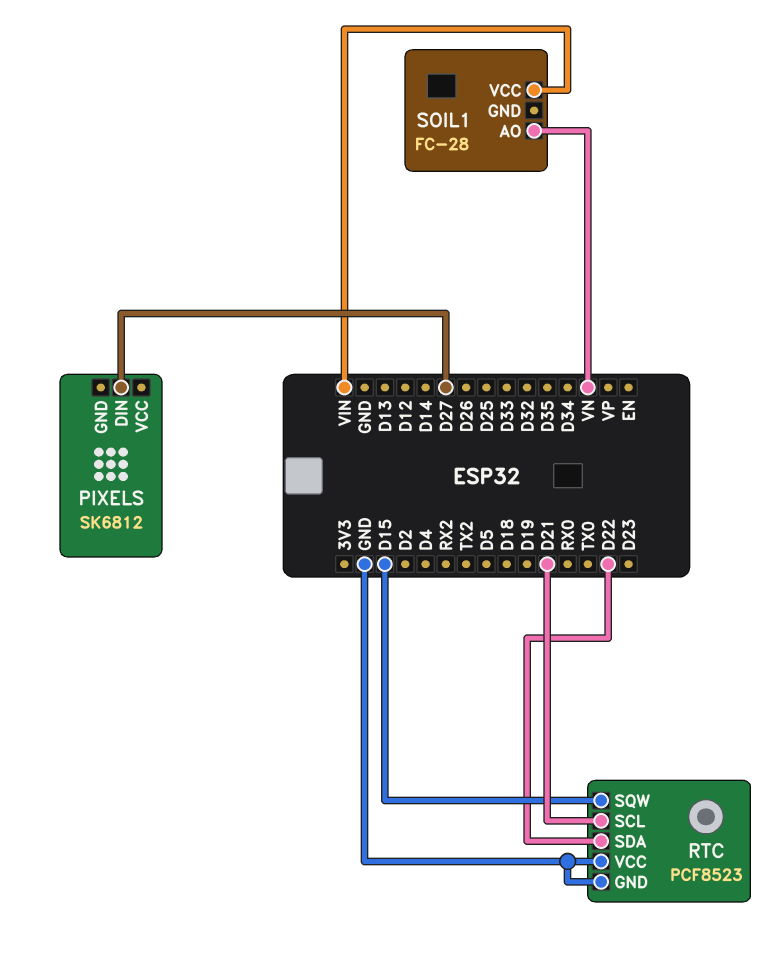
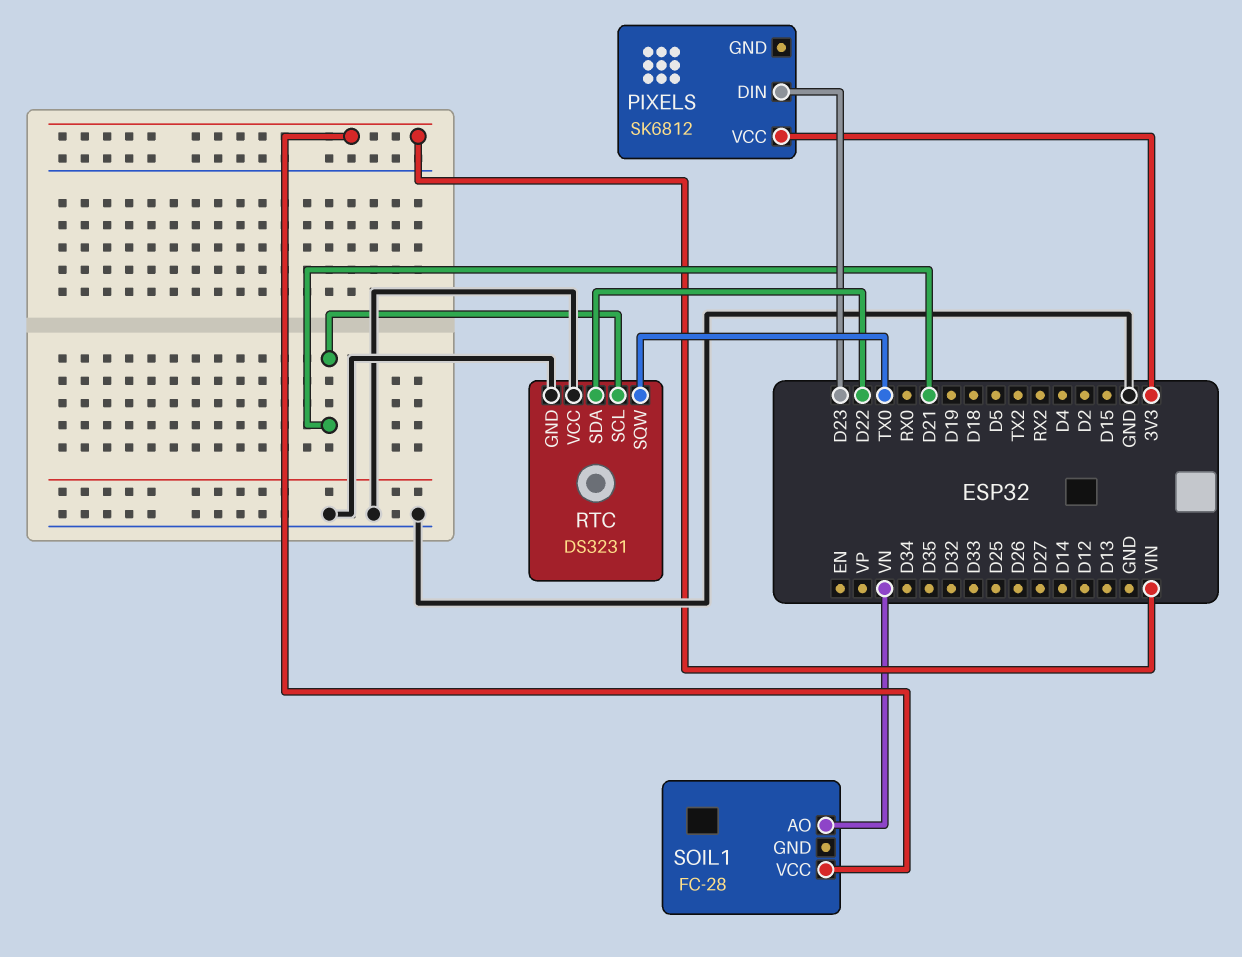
PIXELS pin DIN: D27 -> D23
PIXELS pin VCC: none -> 3V3
RTC: PCF8523 -> DS3231
RTC pin SQW: D15 -> TX0

